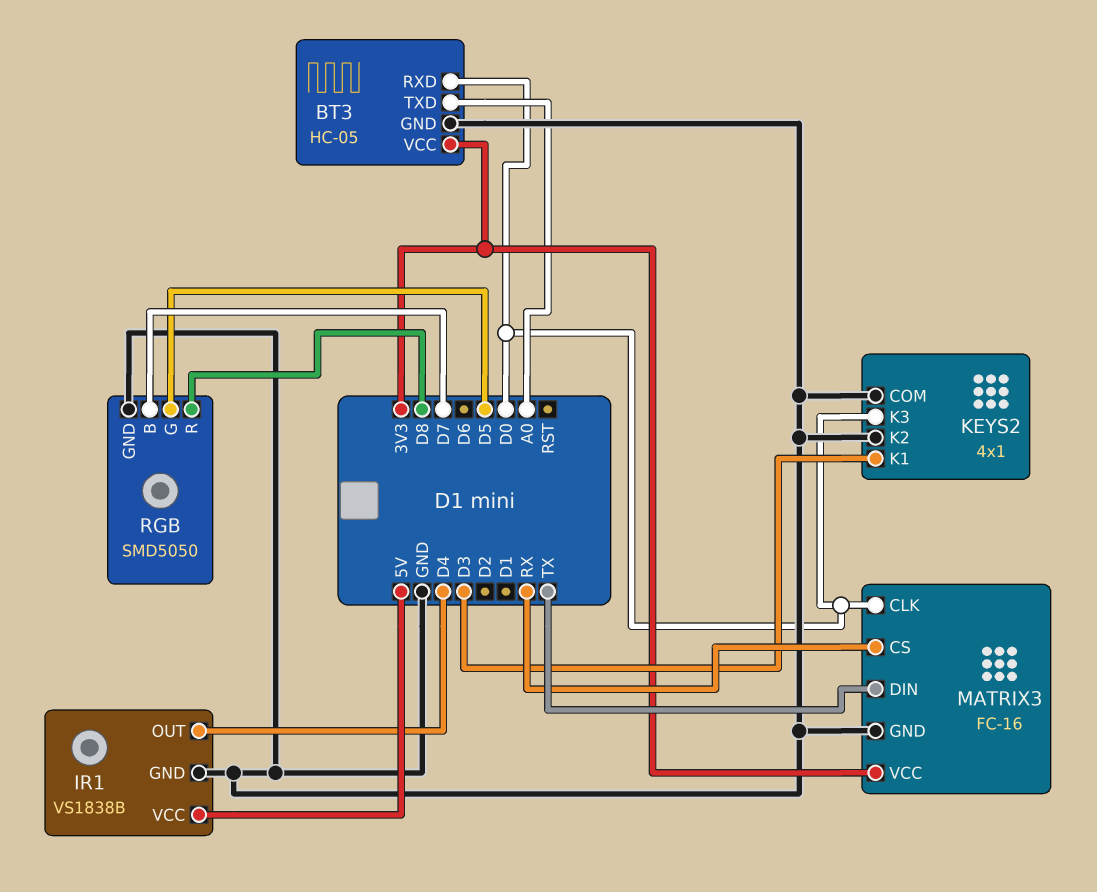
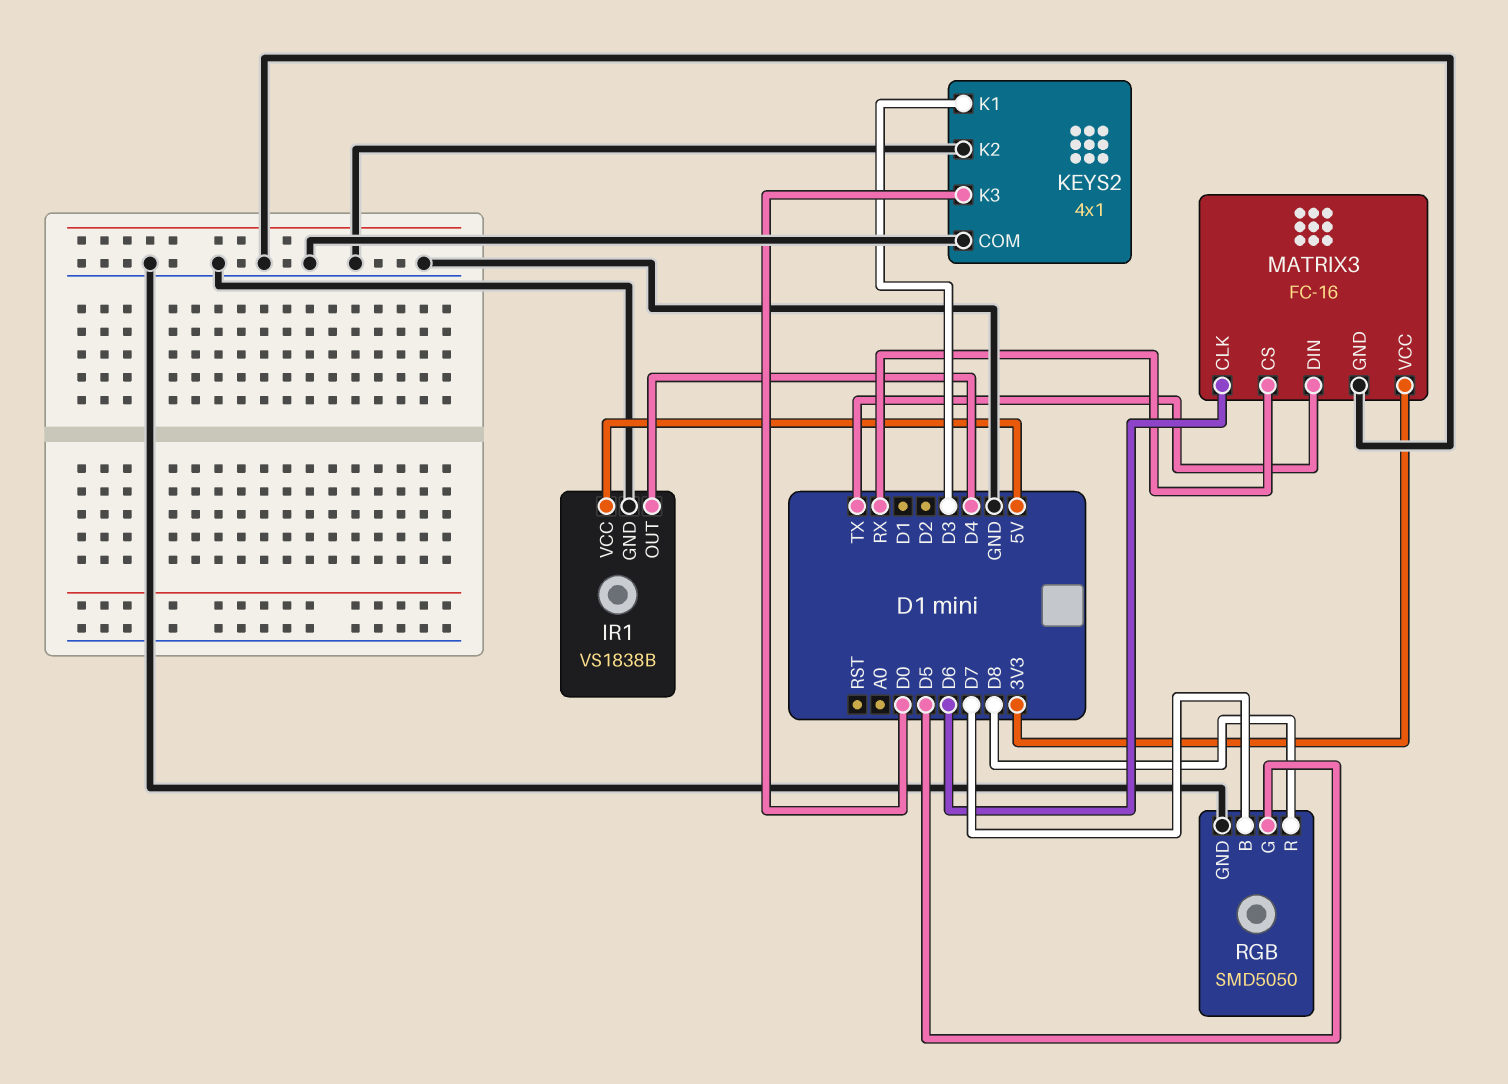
BT3: HC-05 -> none
BT3 pin GND: GND -> none
BT3 pin RXD: D0 -> none
BT3 pin TXD: A0 -> none
BT3 pin VCC: 3V3 -> none
MATRIX3 pin CLK: D0 -> D6

